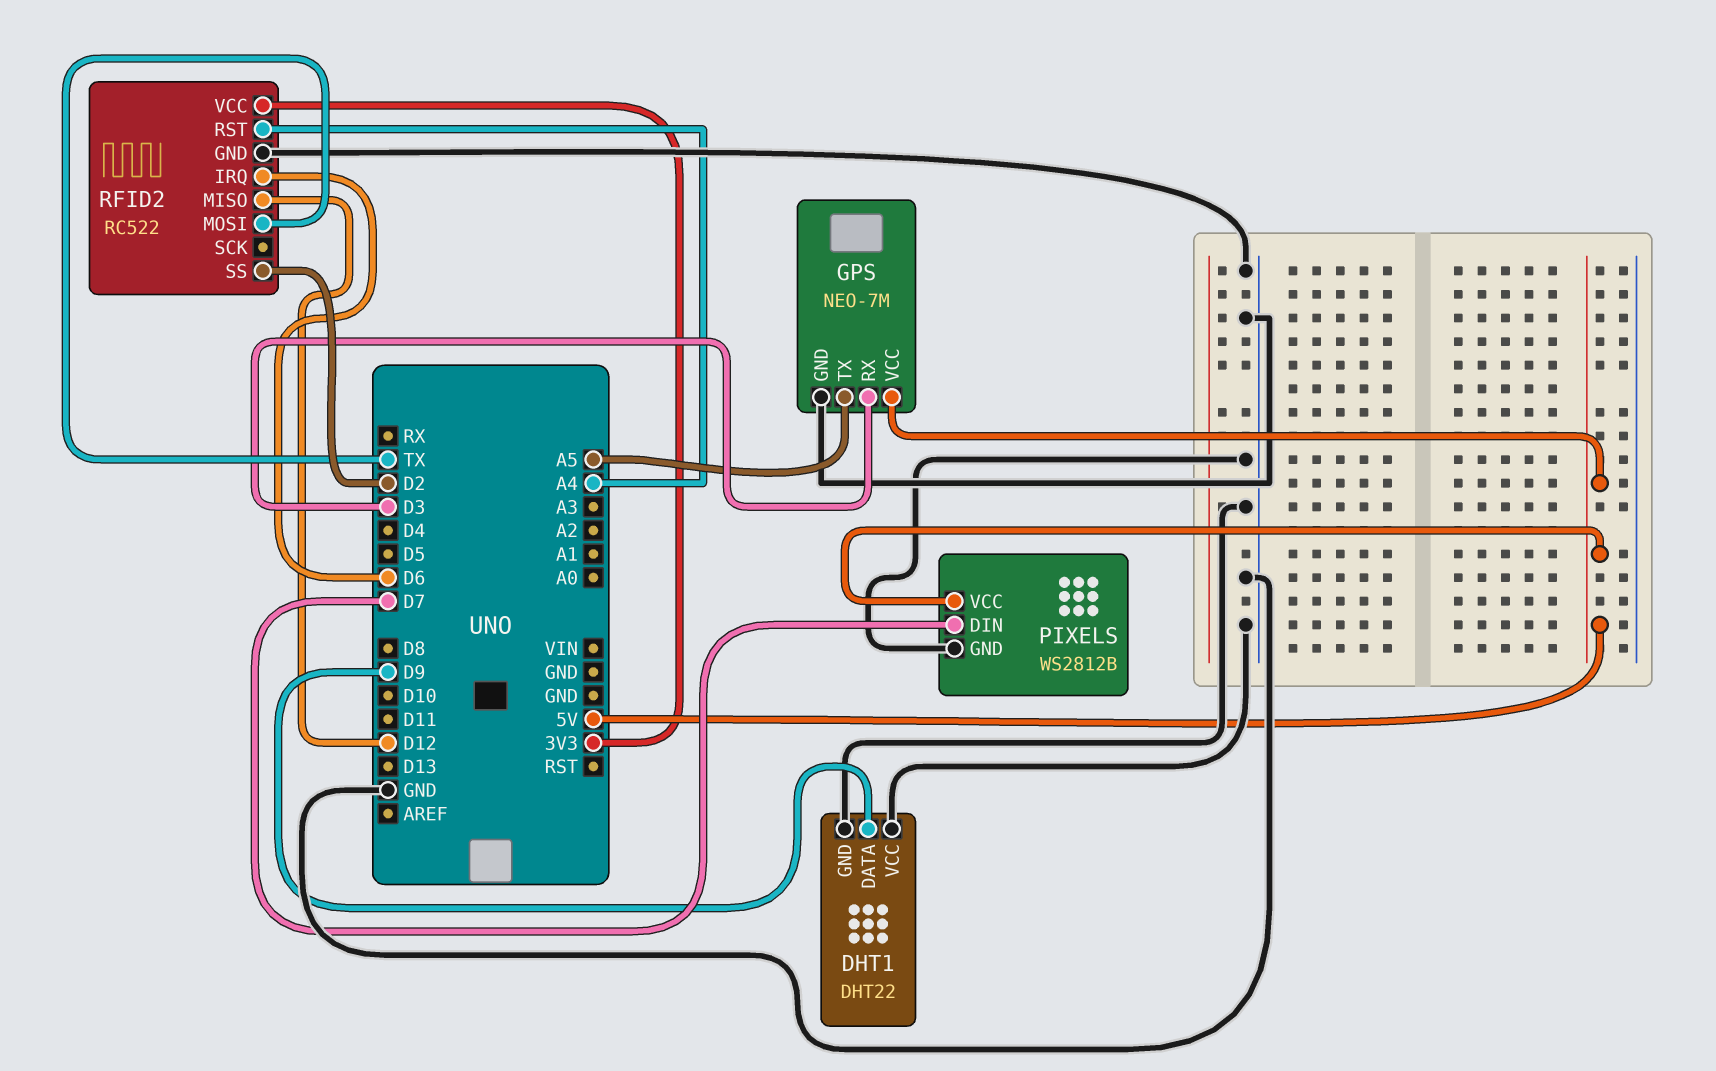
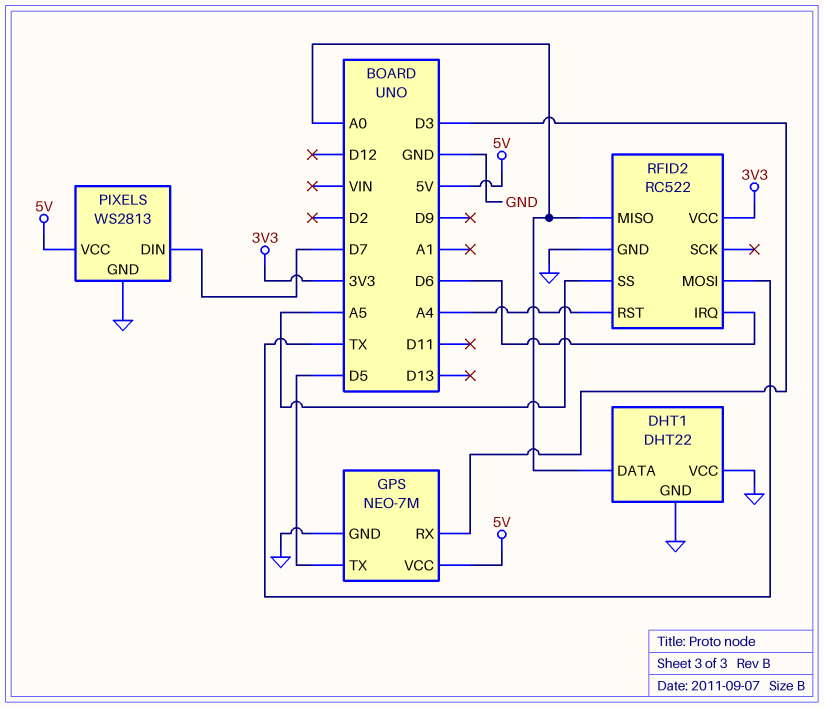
DHT1 pin DATA: D9 -> A0
GPS pin TX: A5 -> D5
PIXELS: WS2812B -> WS2813
RFID2 pin MISO: D12 -> A0
RFID2 pin SS: D2 -> A5

